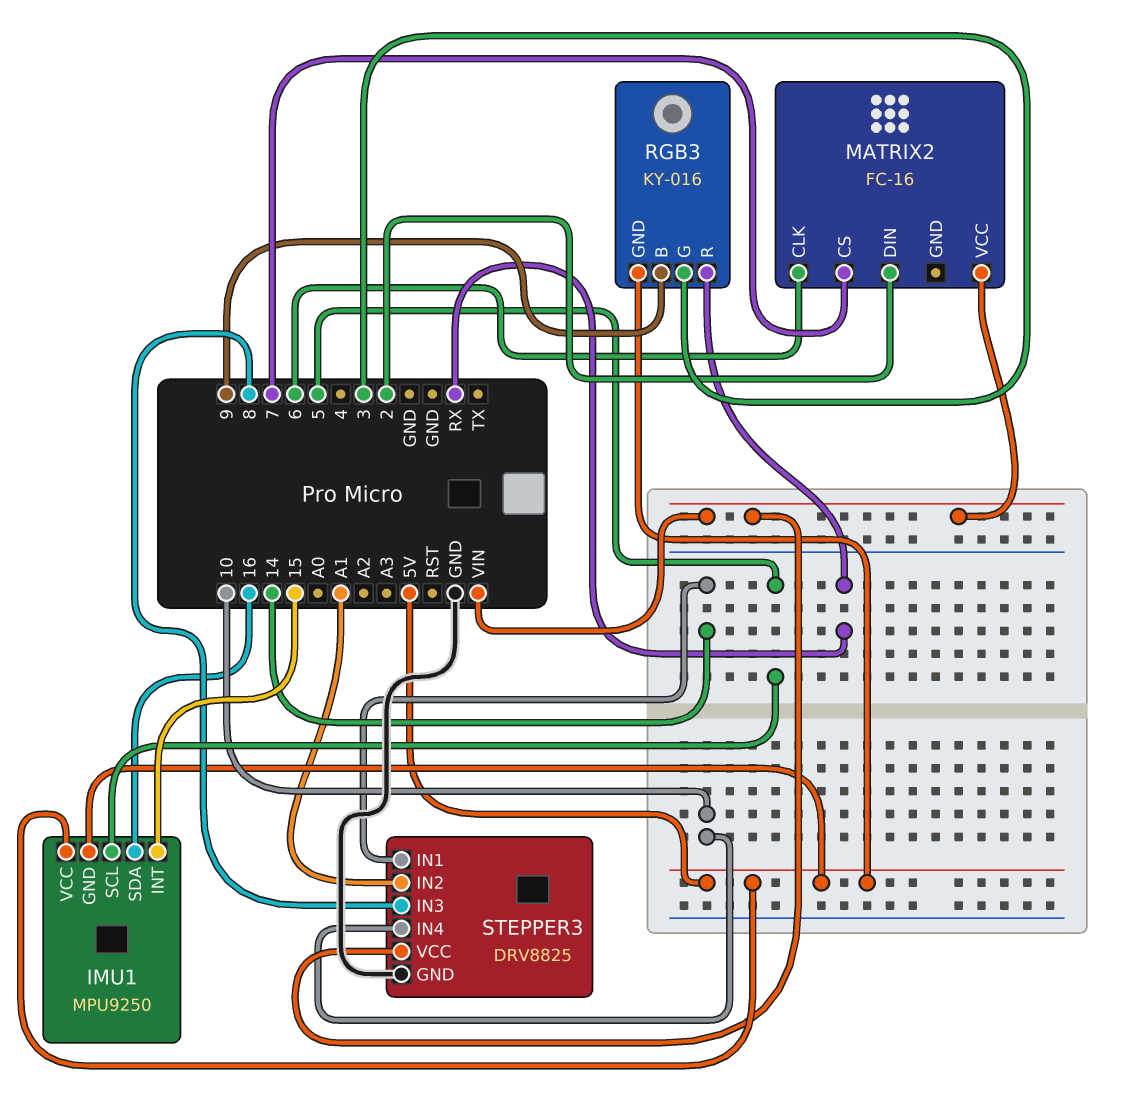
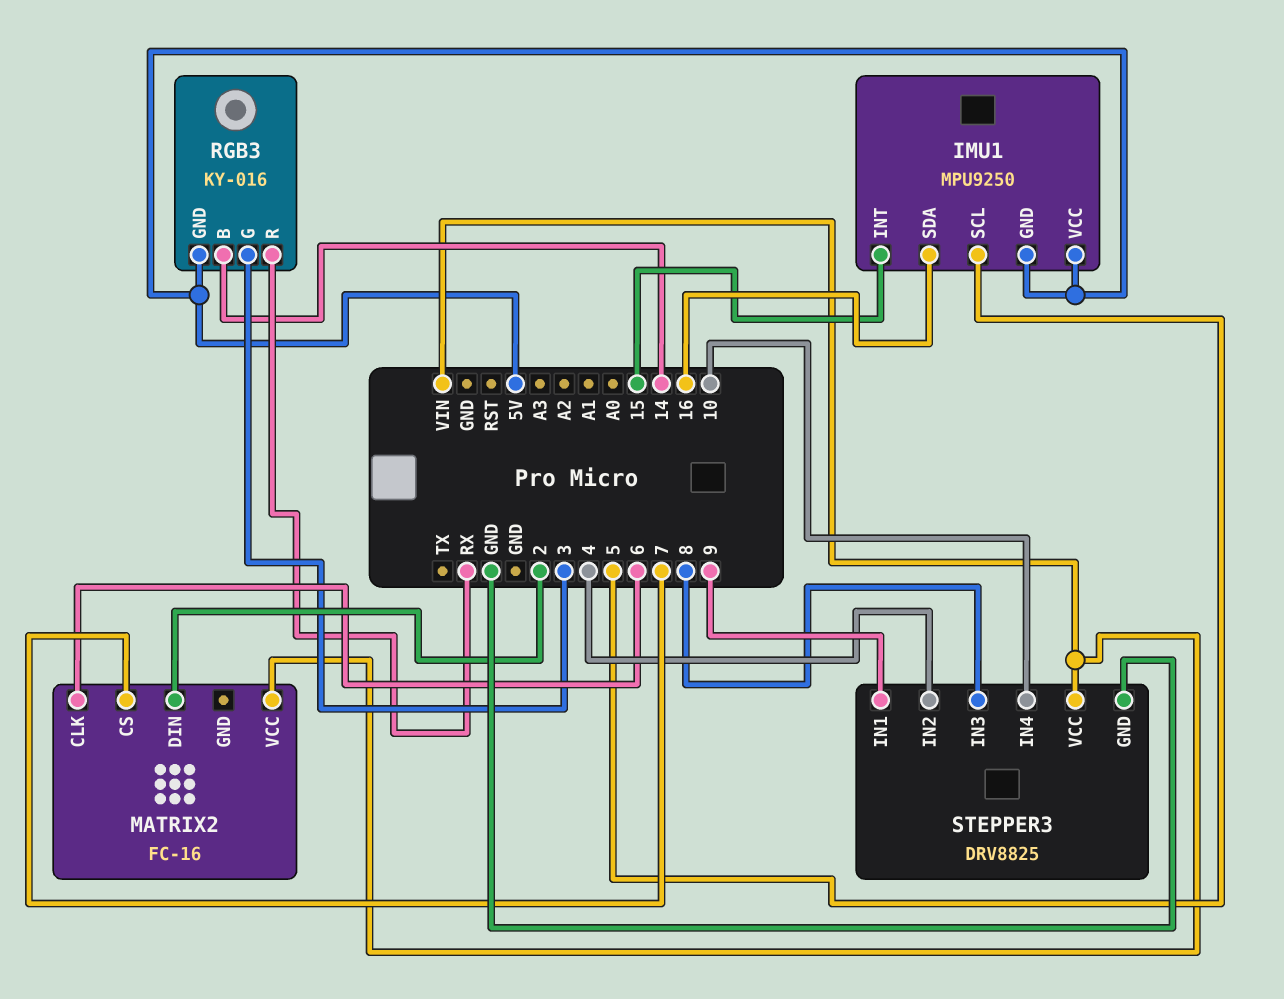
RGB3 pin B: 9 -> 14
STEPPER3 pin IN1: 14 -> 9
STEPPER3 pin IN2: A1 -> 4

